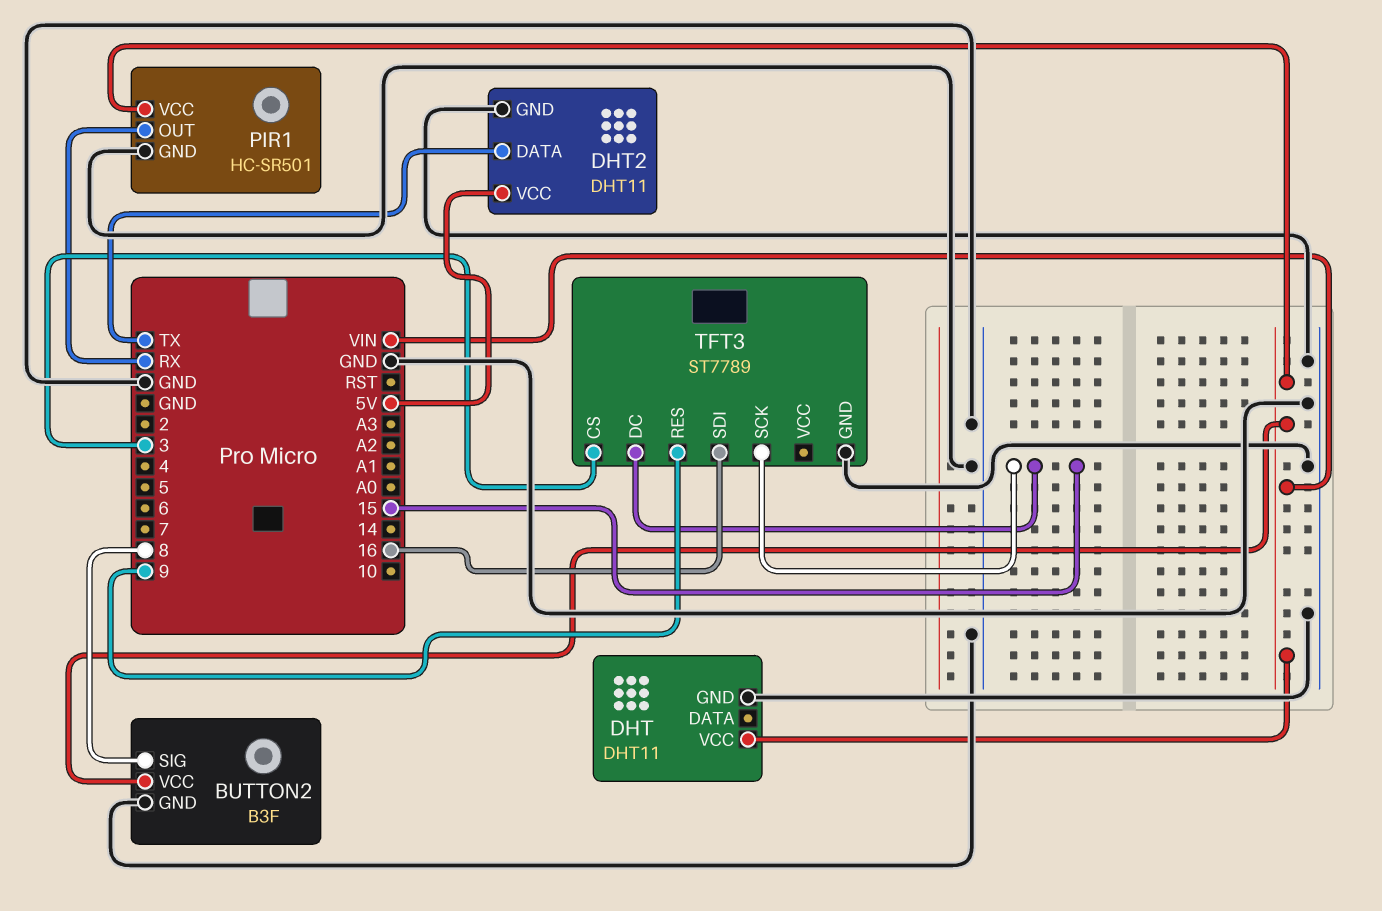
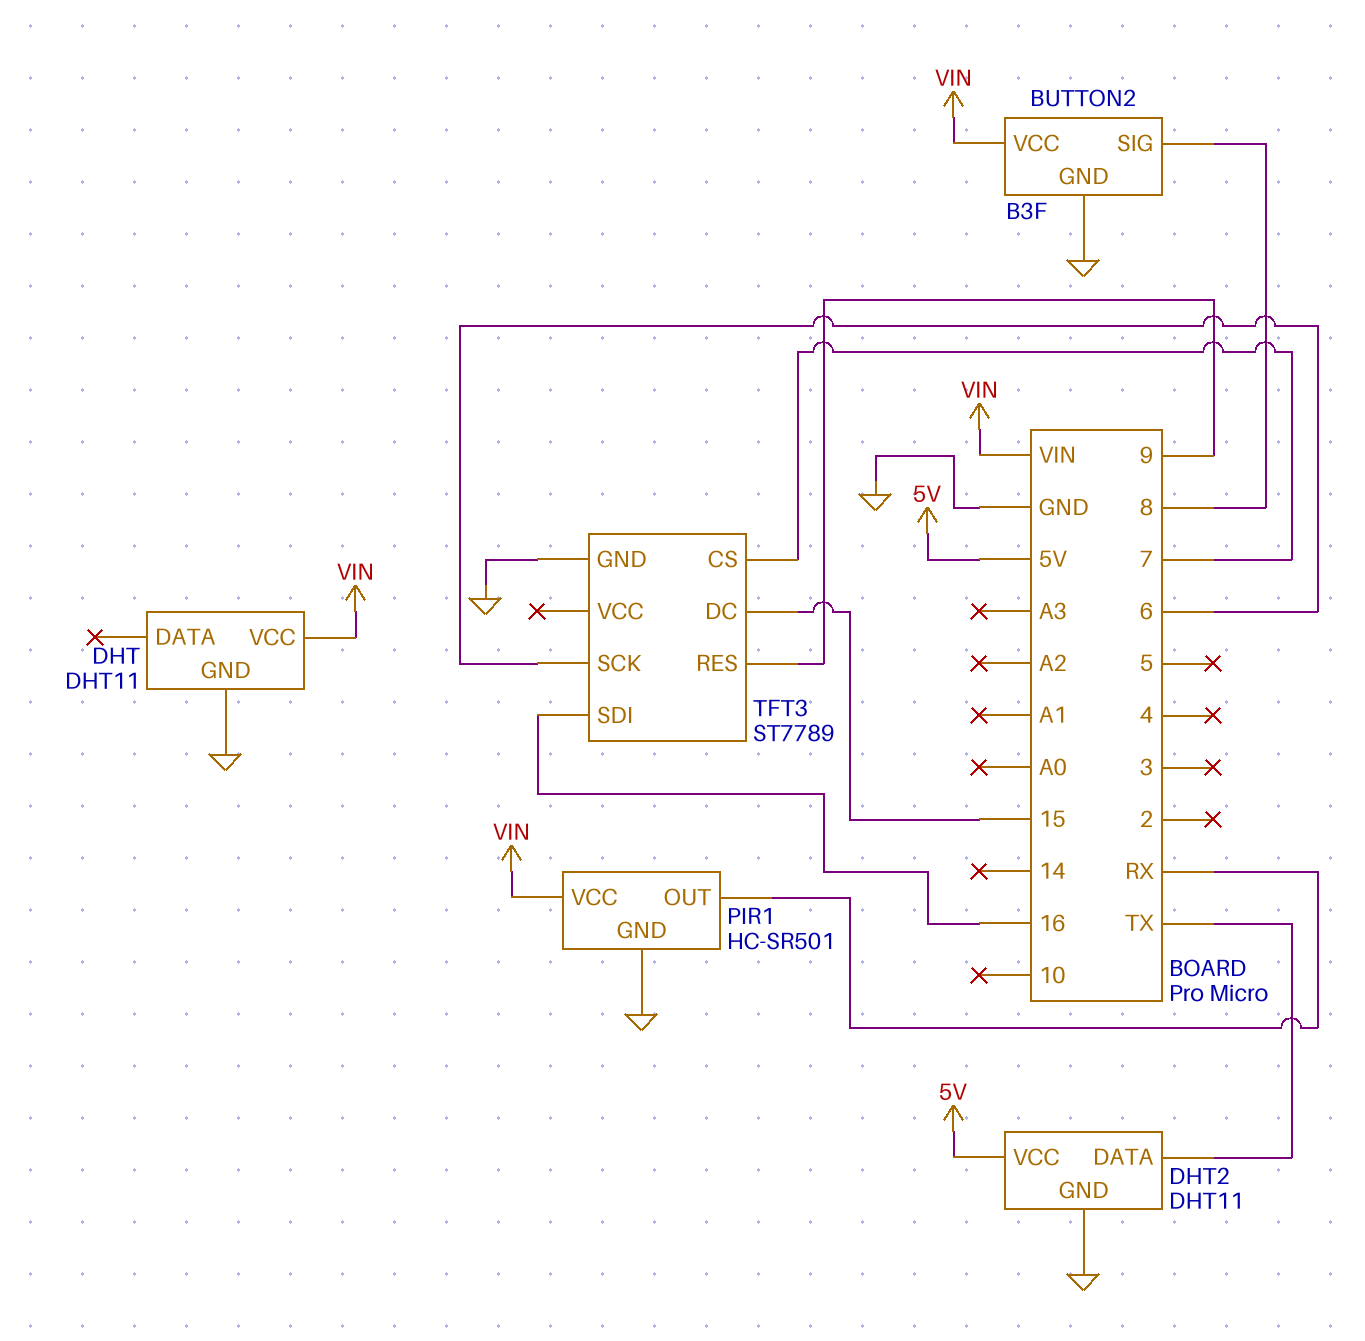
TFT3 pin CS: 3 -> 7
TFT3 pin SCK: 15 -> 6

